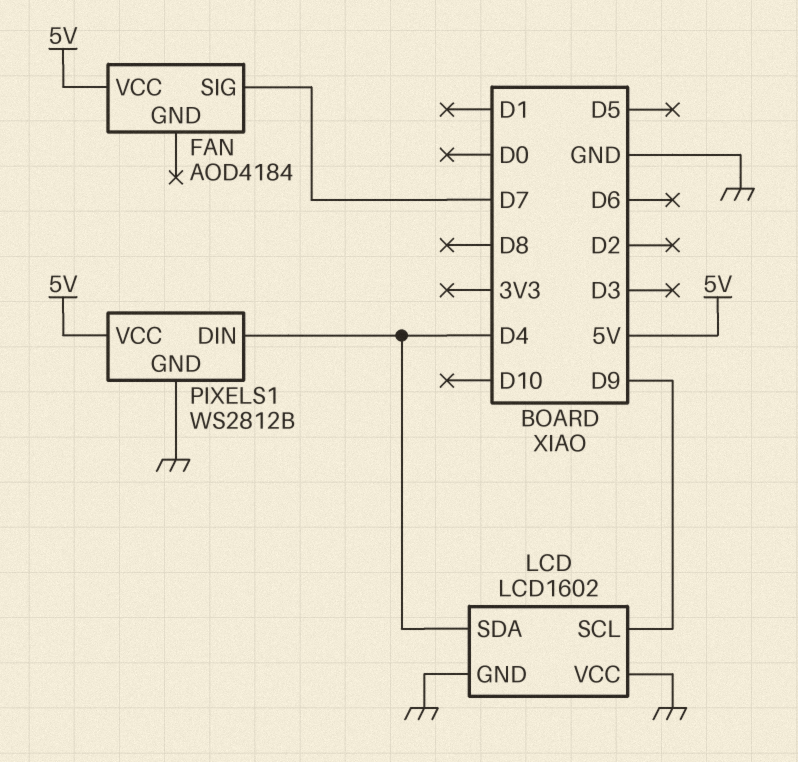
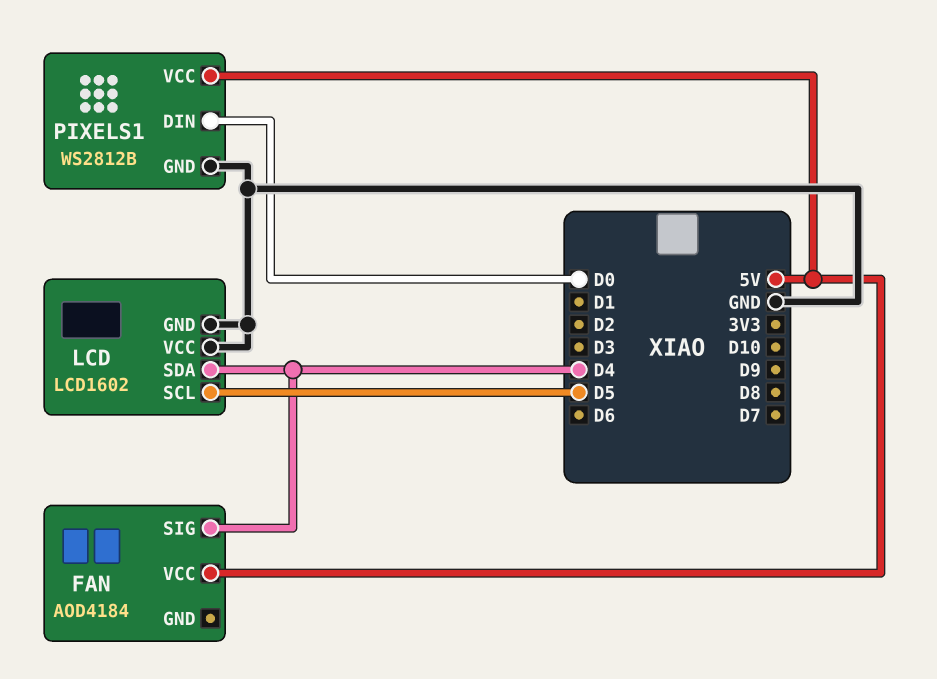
FAN pin SIG: D7 -> D4
LCD pin SCL: D9 -> D5
PIXELS1 pin DIN: D4 -> D0

